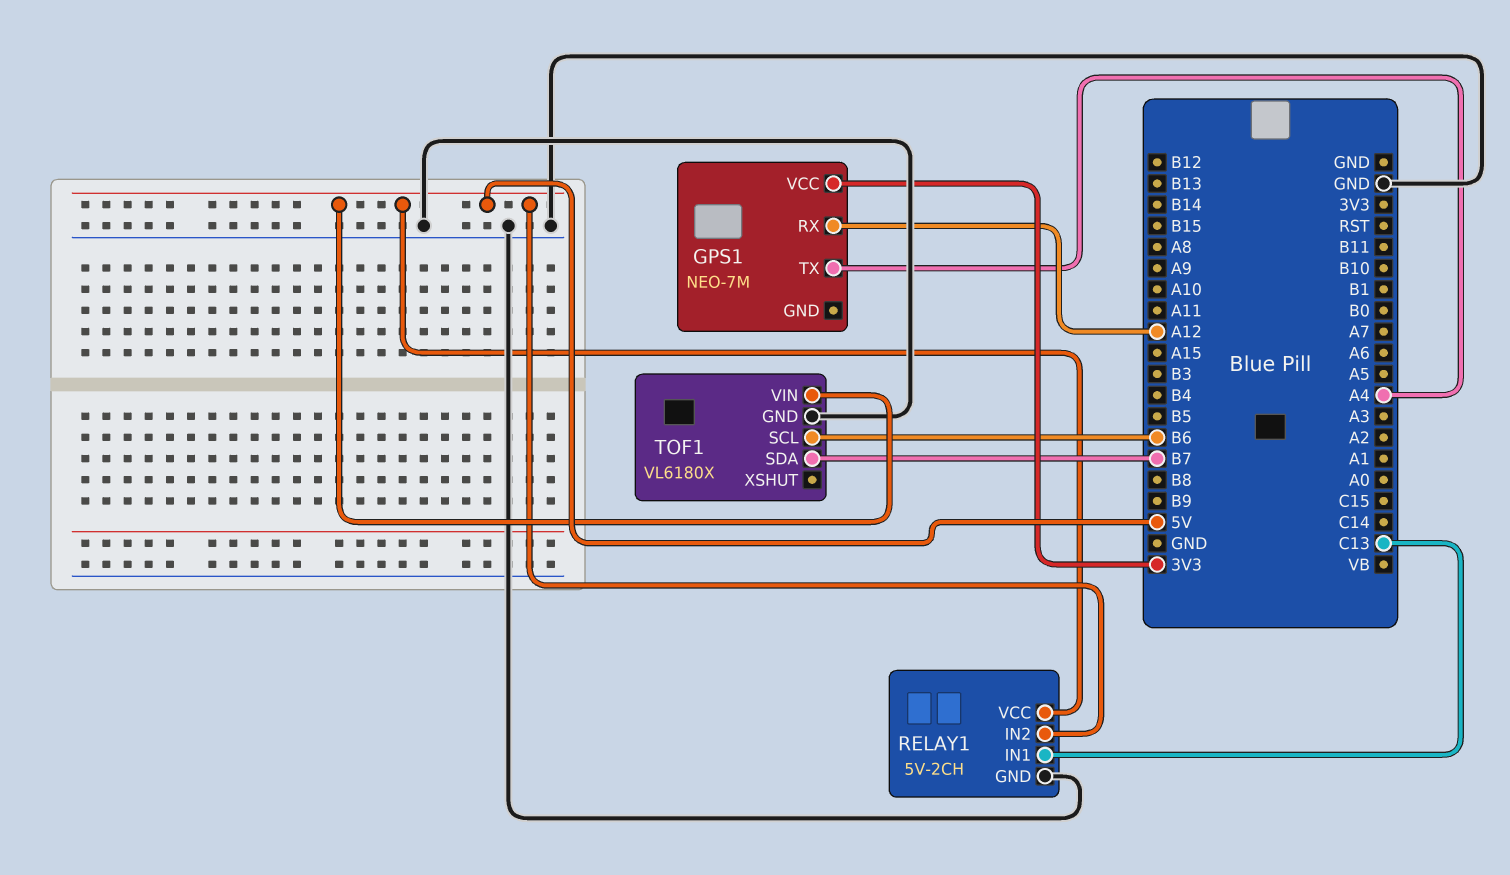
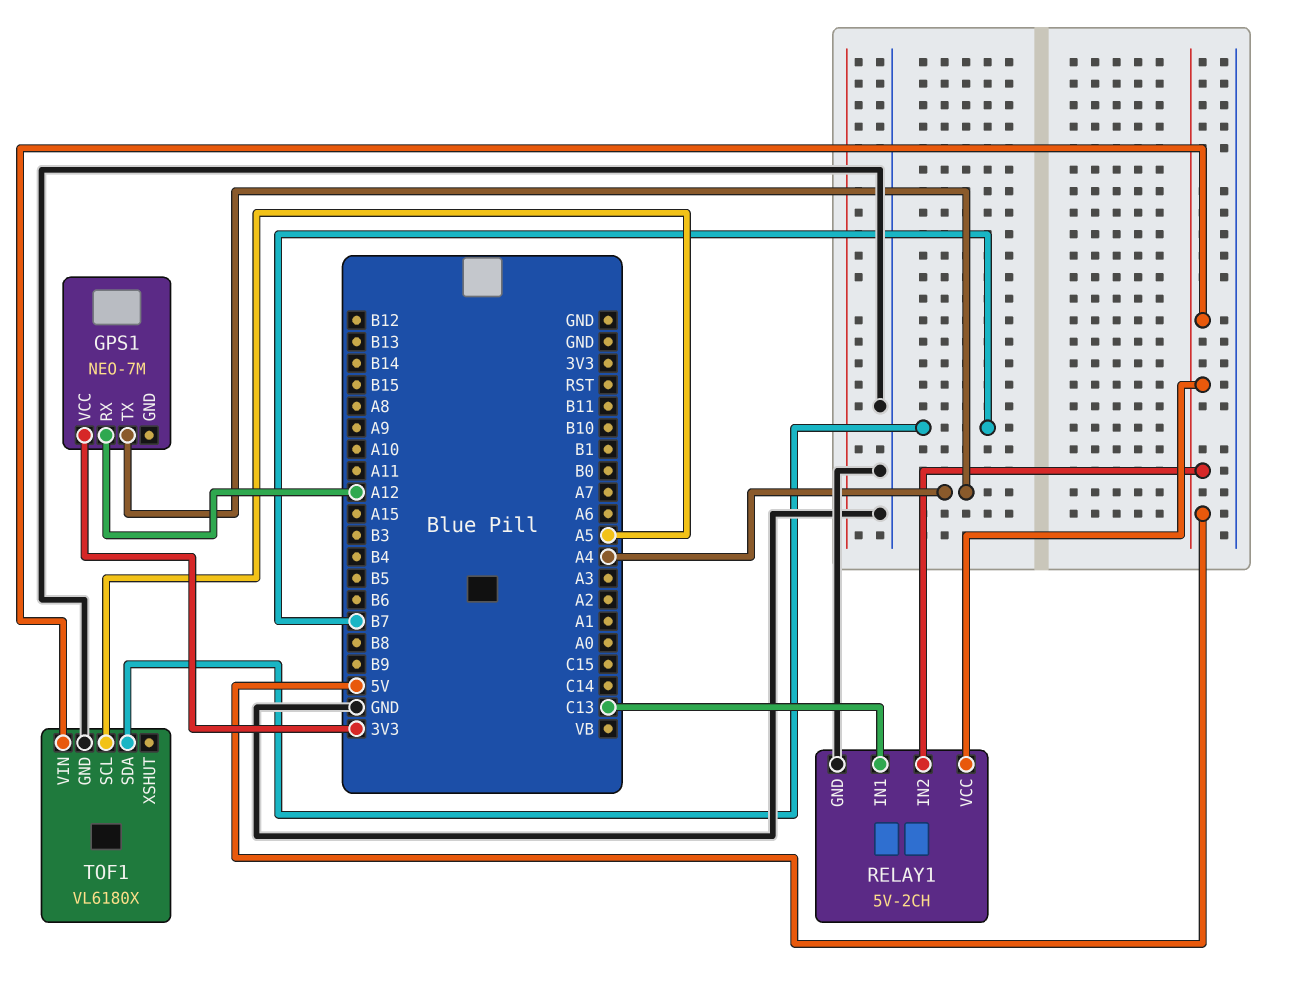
TOF1 pin SCL: B6 -> A5

